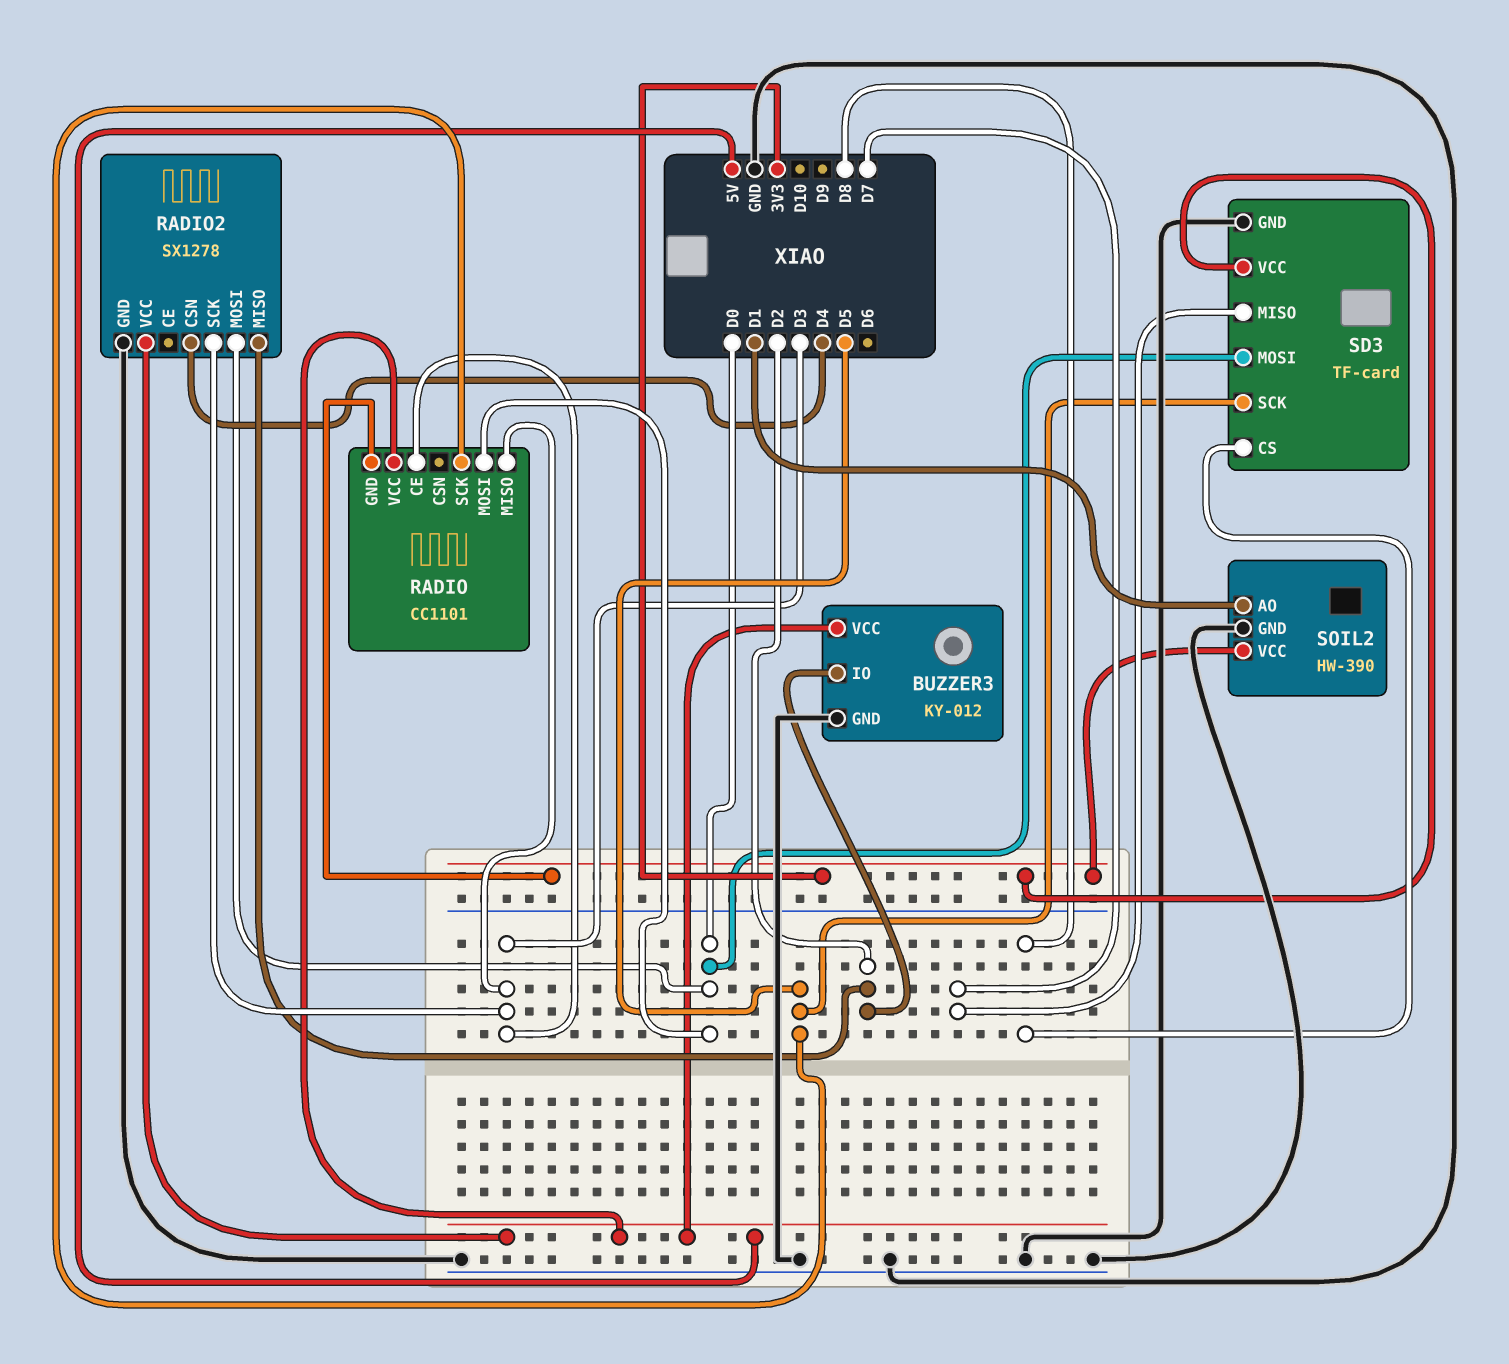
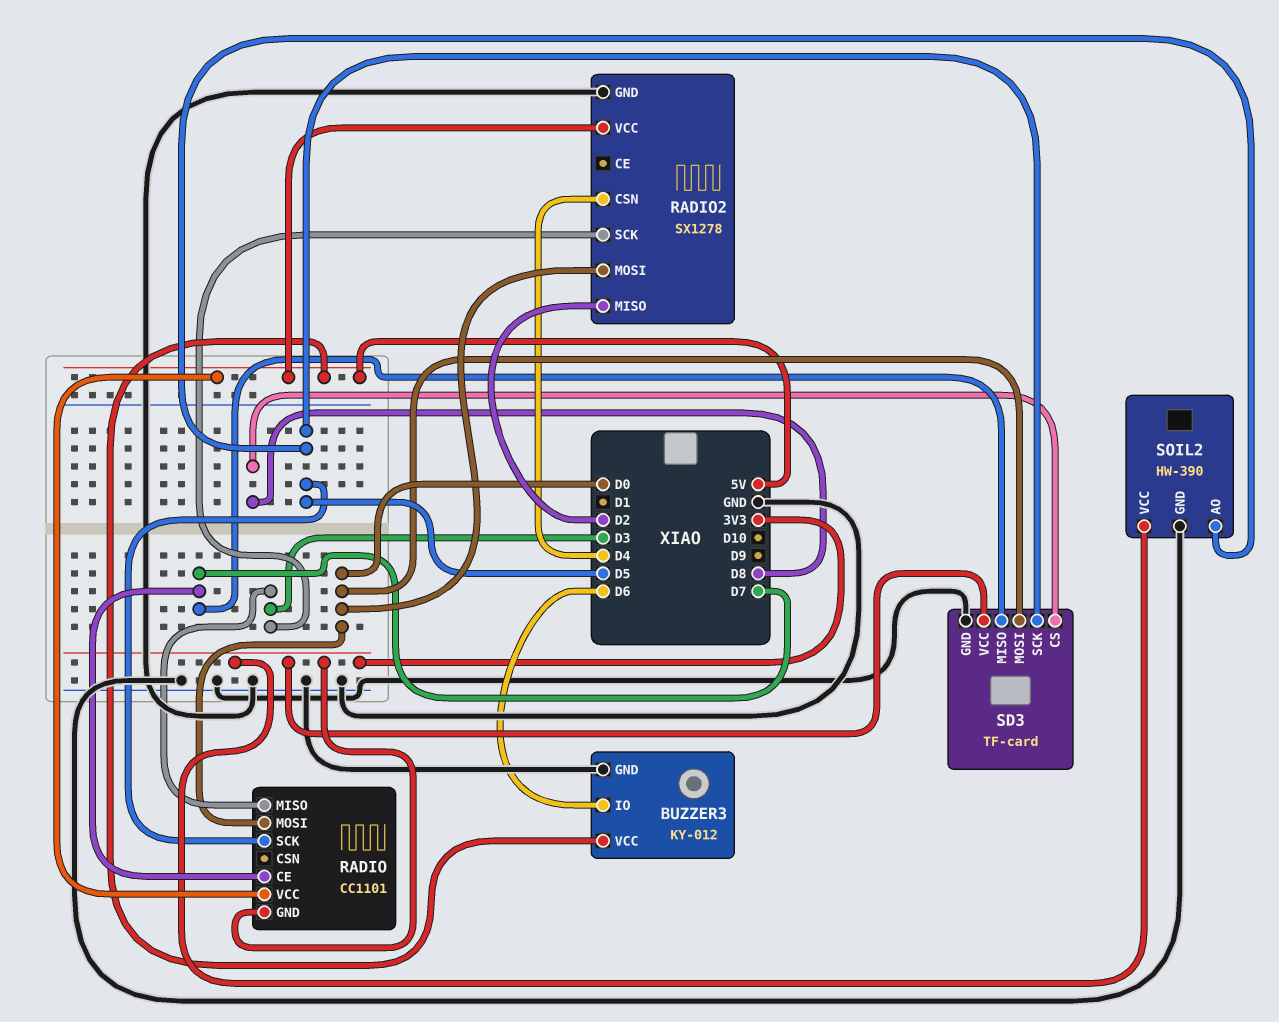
BUZZER3 pin IO: D2 -> D6
RADIO pin CE: D3 -> D7
SOIL2 pin AO: D1 -> D5

